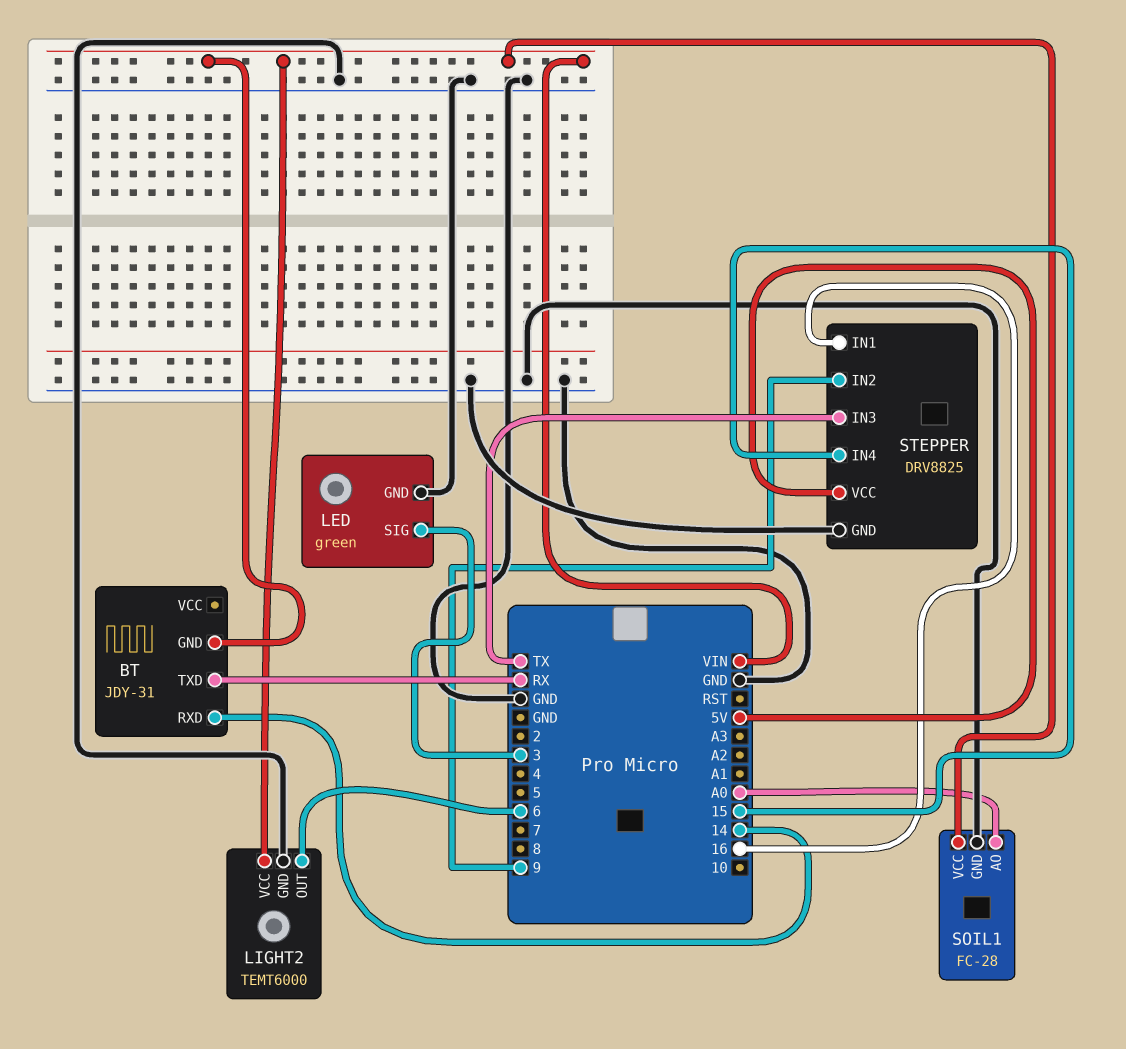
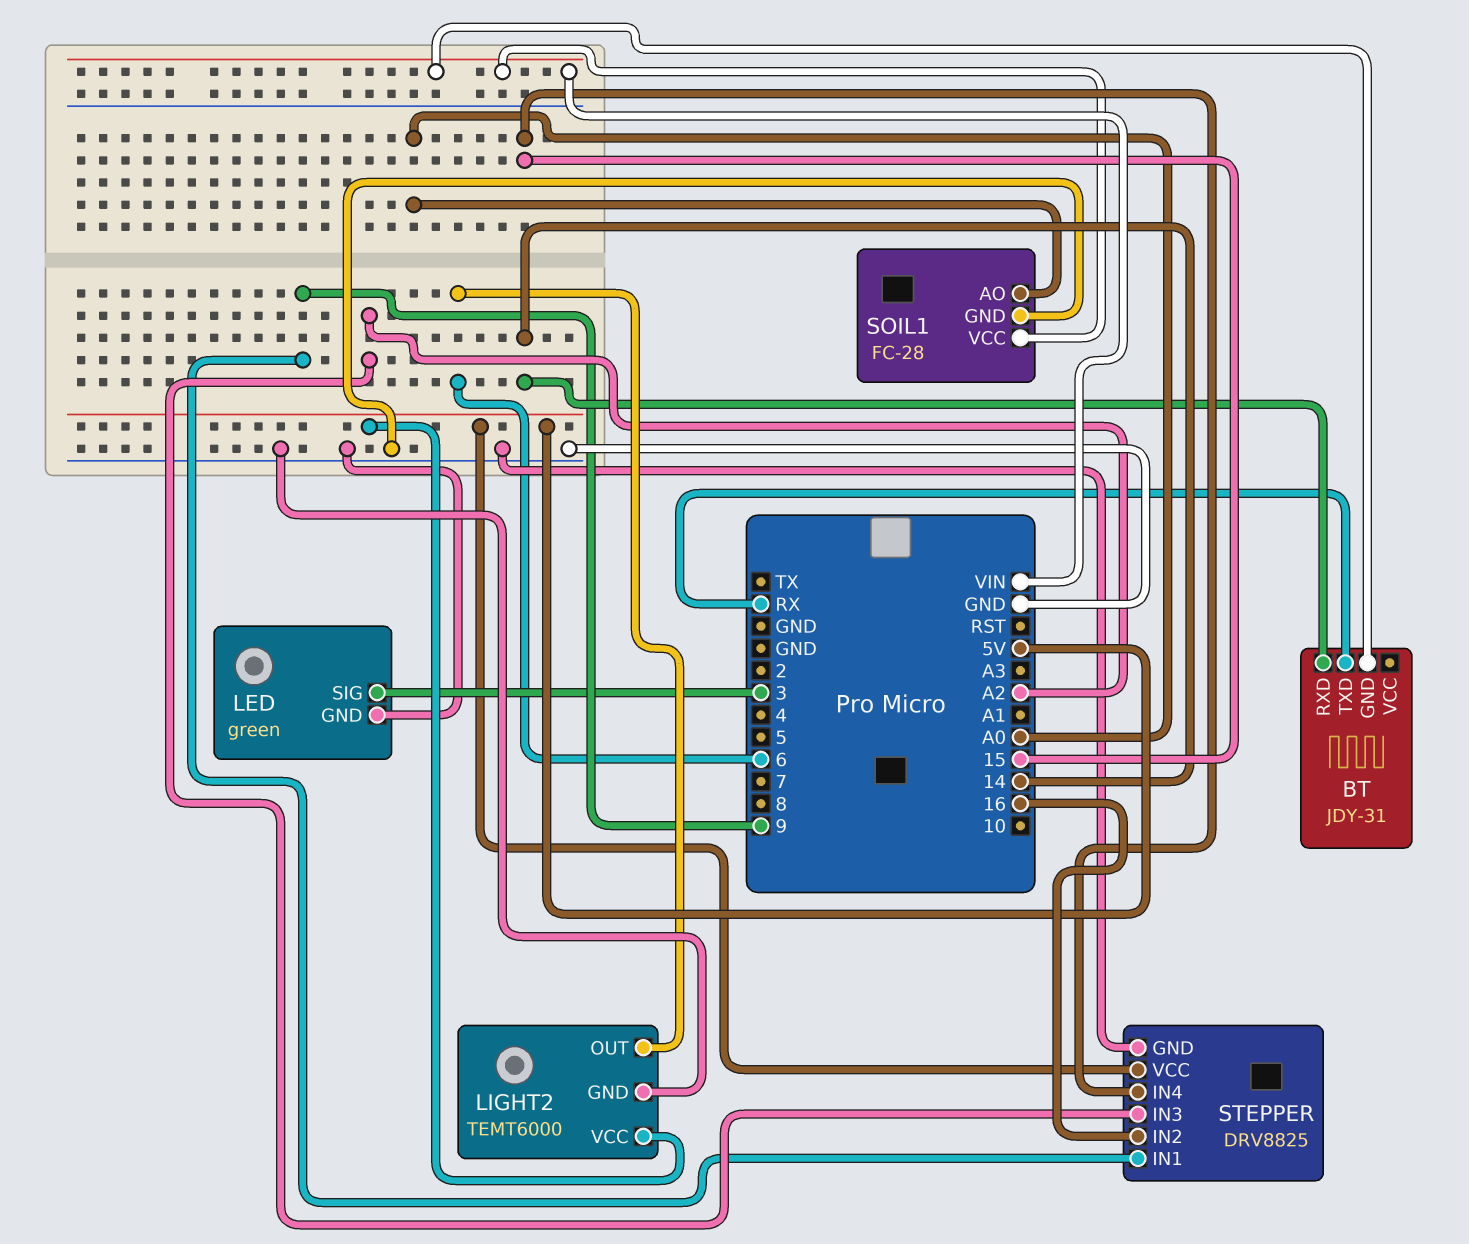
LIGHT2 pin VCC: VIN -> 5V
STEPPER pin IN1: 16 -> 9
STEPPER pin IN2: 9 -> 16
STEPPER pin IN3: TX -> A2

